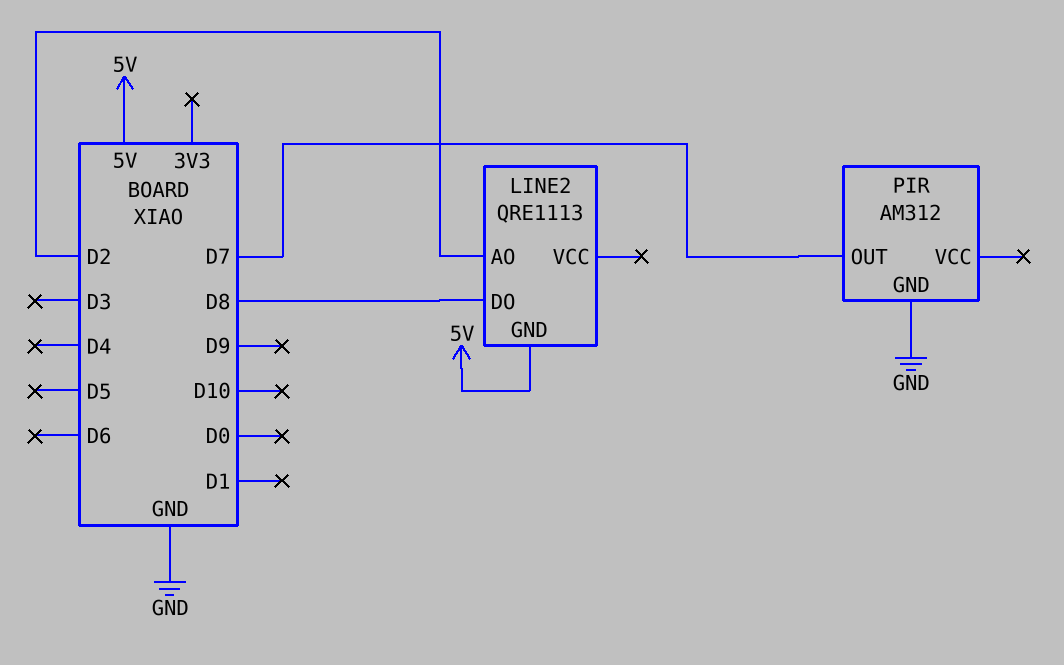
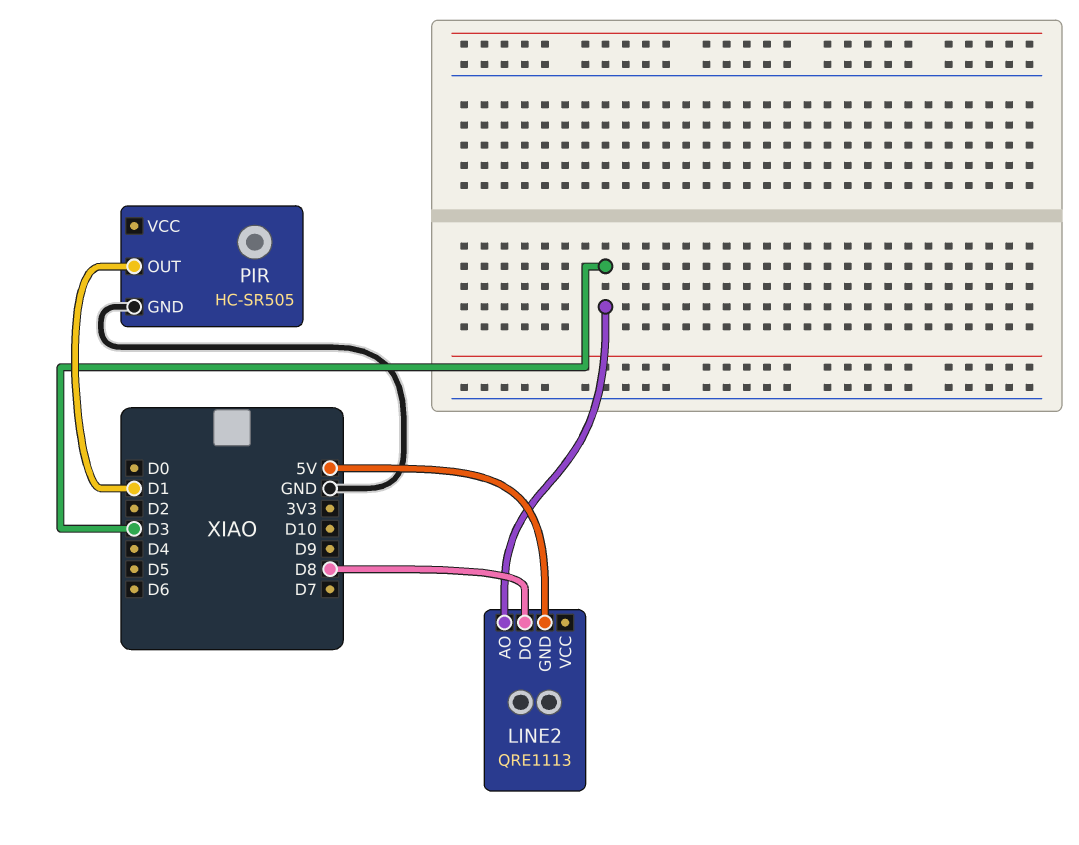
LINE2 pin AO: D2 -> D3
PIR: AM312 -> HC-SR505
PIR pin OUT: D7 -> D1

